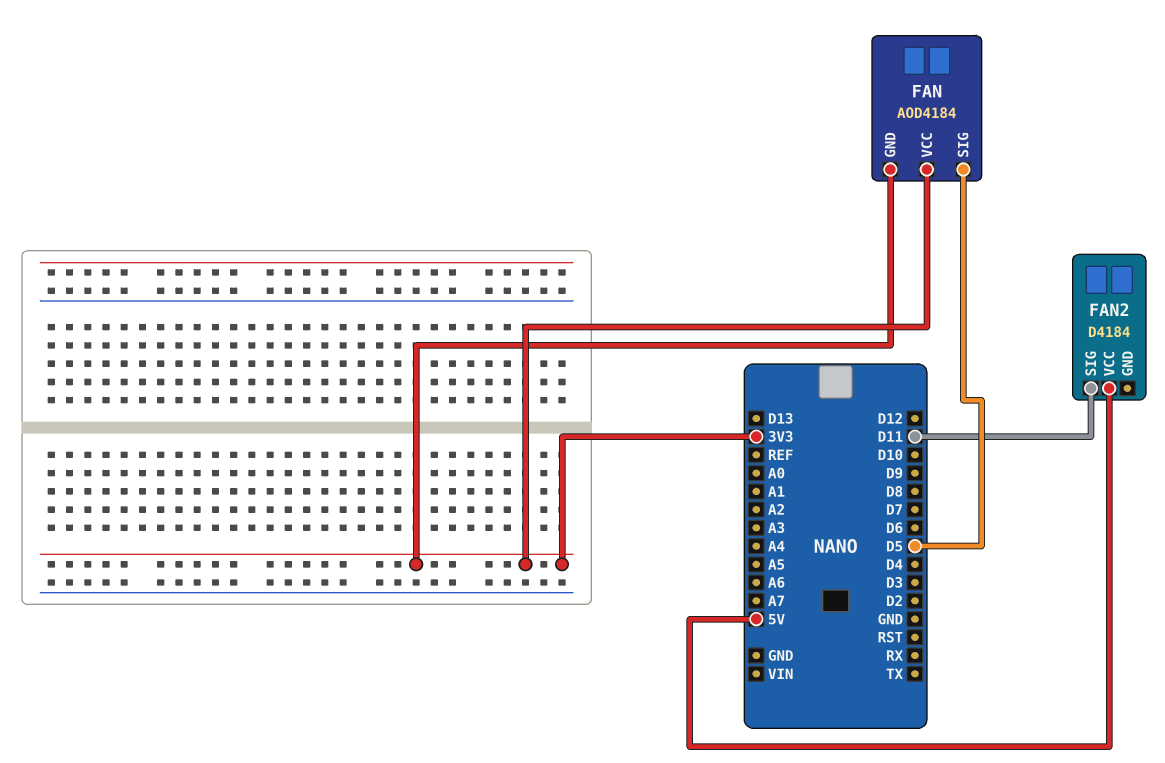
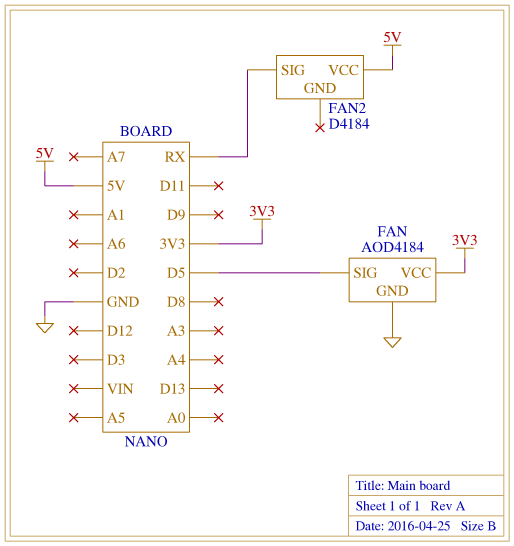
FAN pin GND: 3V3 -> GND
FAN2 pin SIG: D11 -> RX

